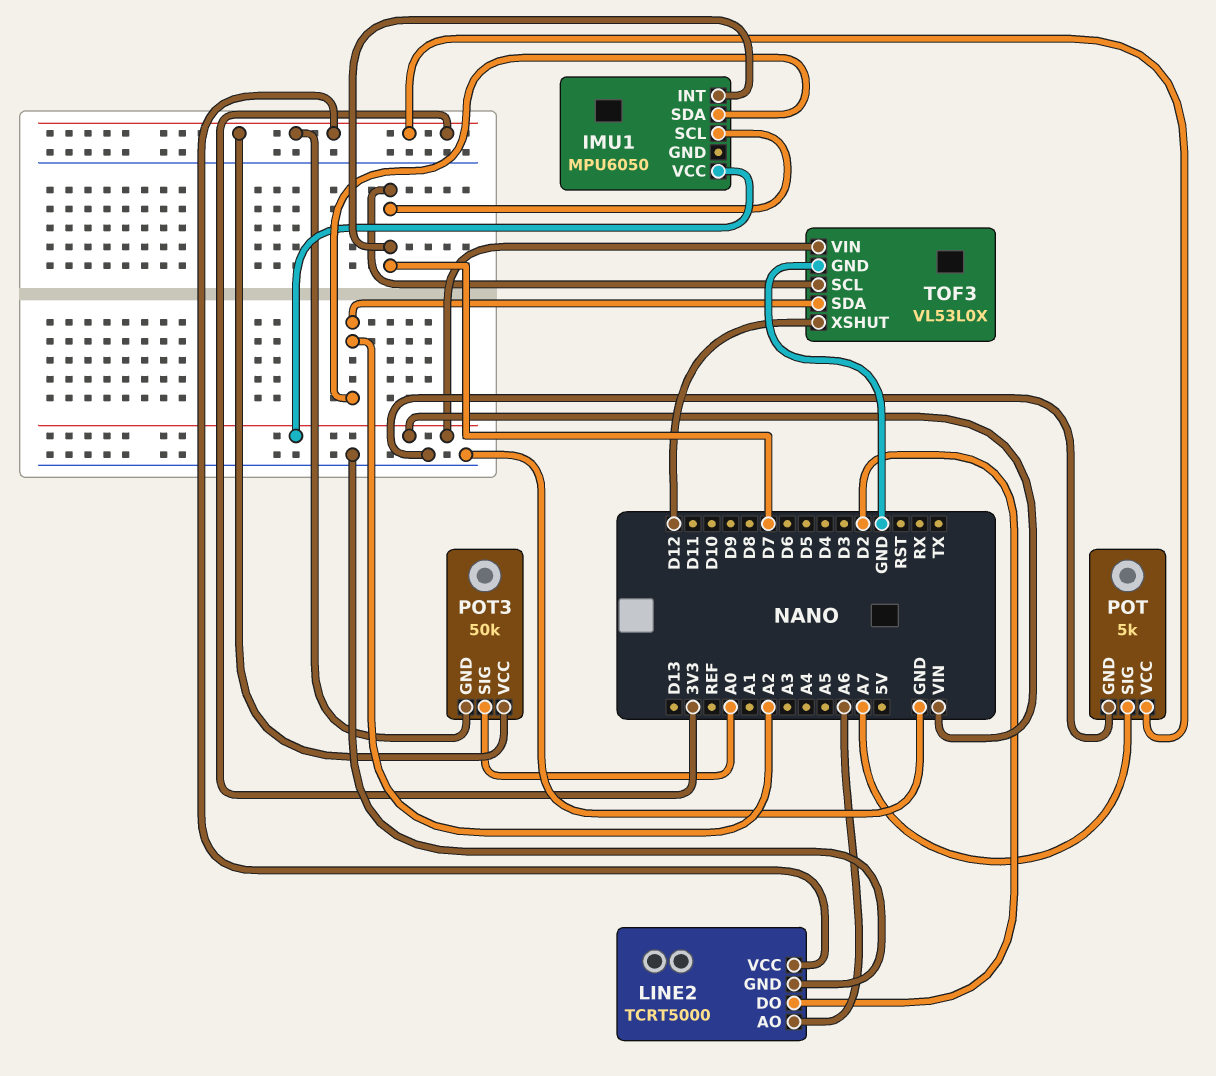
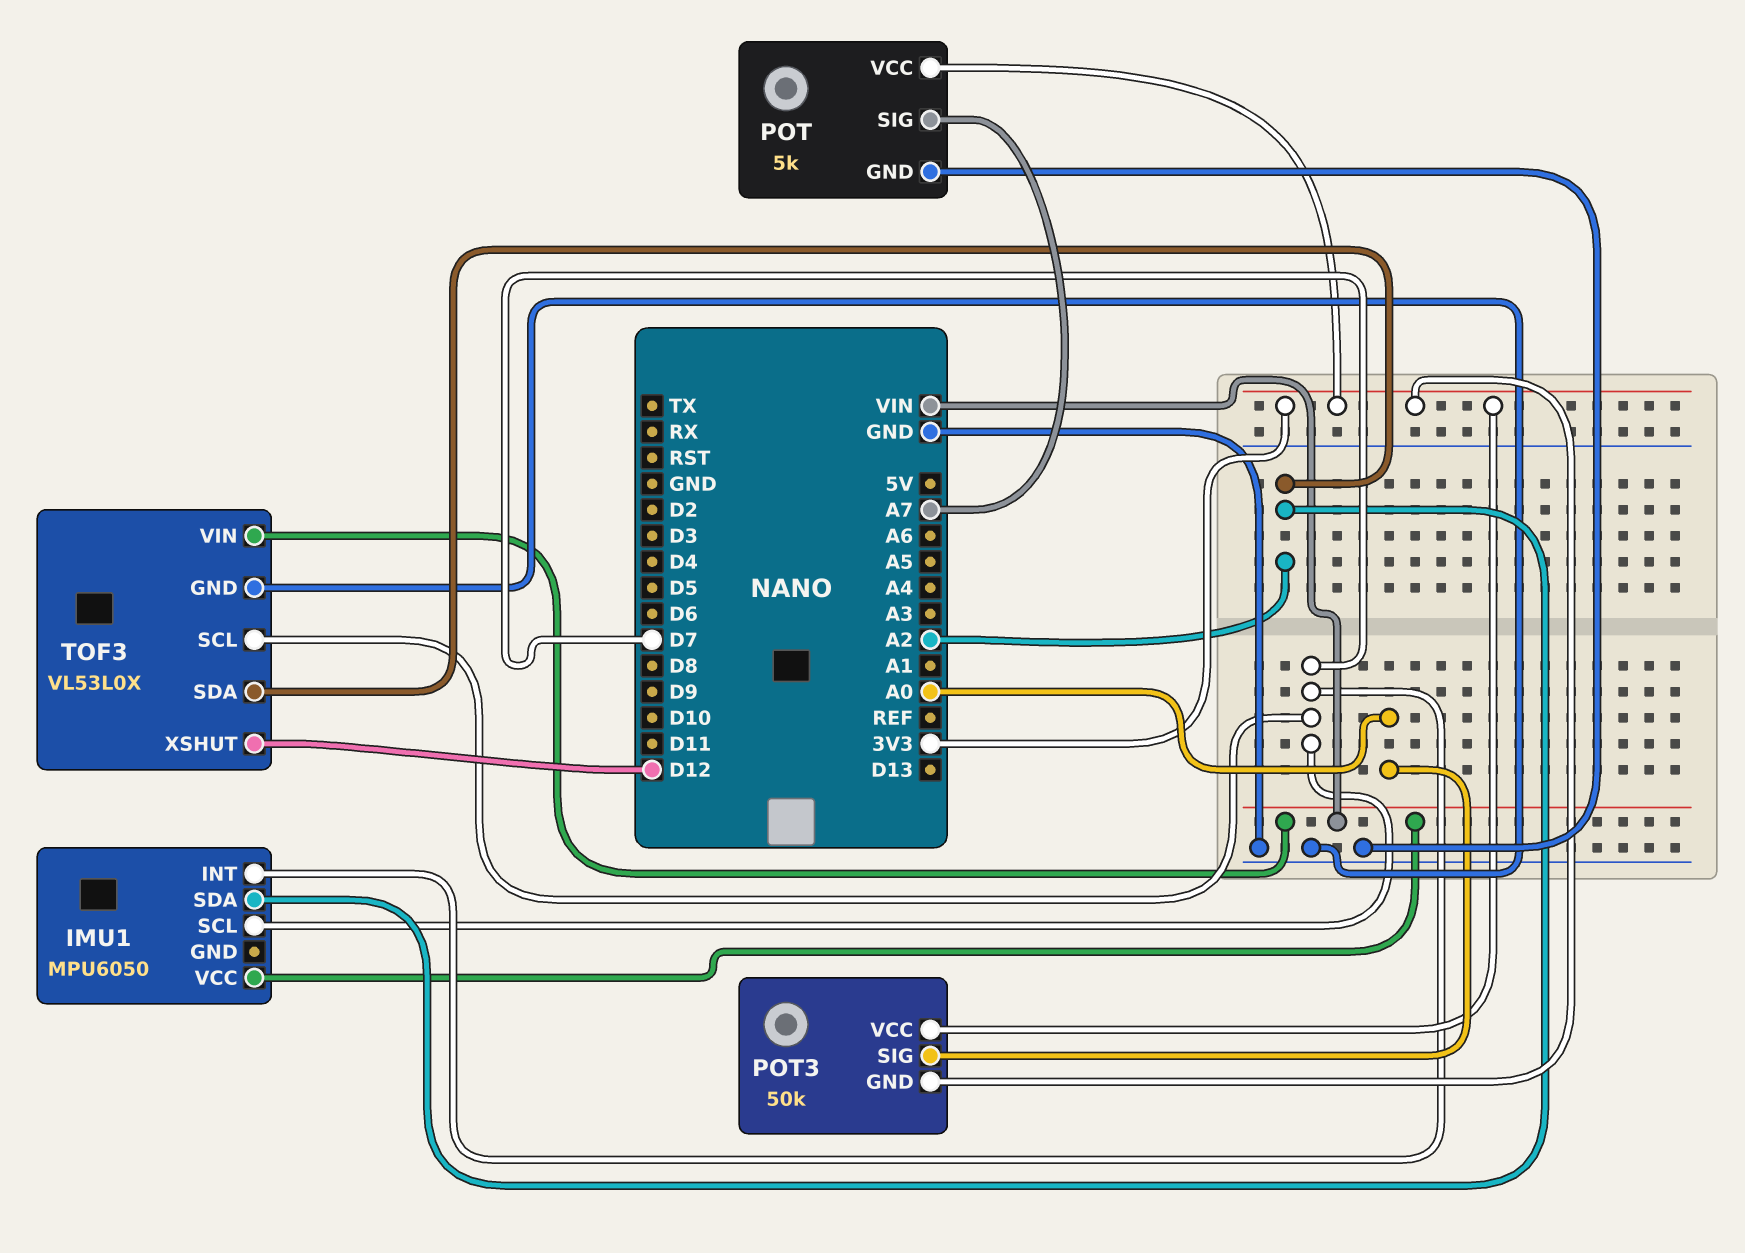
LINE2: TCRT5000 -> none
LINE2 pin AO: A6 -> none
LINE2 pin DO: D2 -> none
LINE2 pin GND: GND -> none
LINE2 pin VCC: 3V3 -> none

